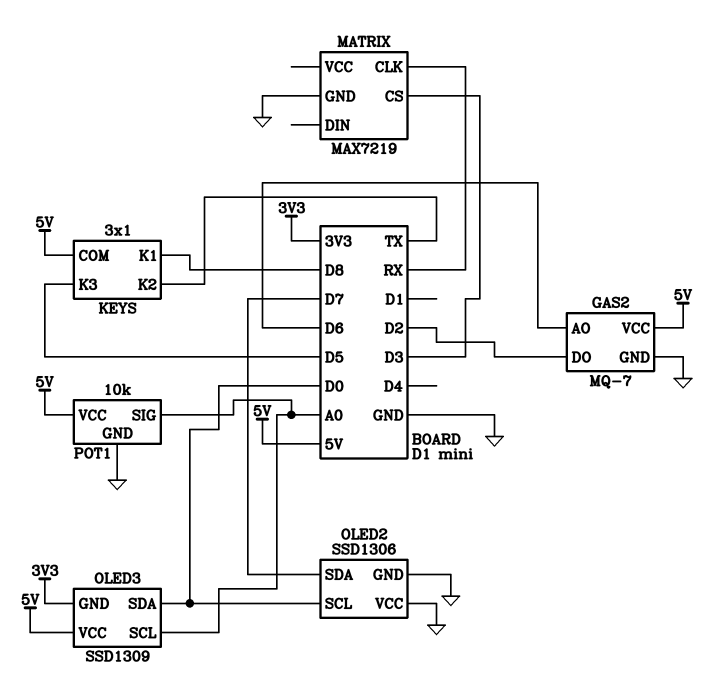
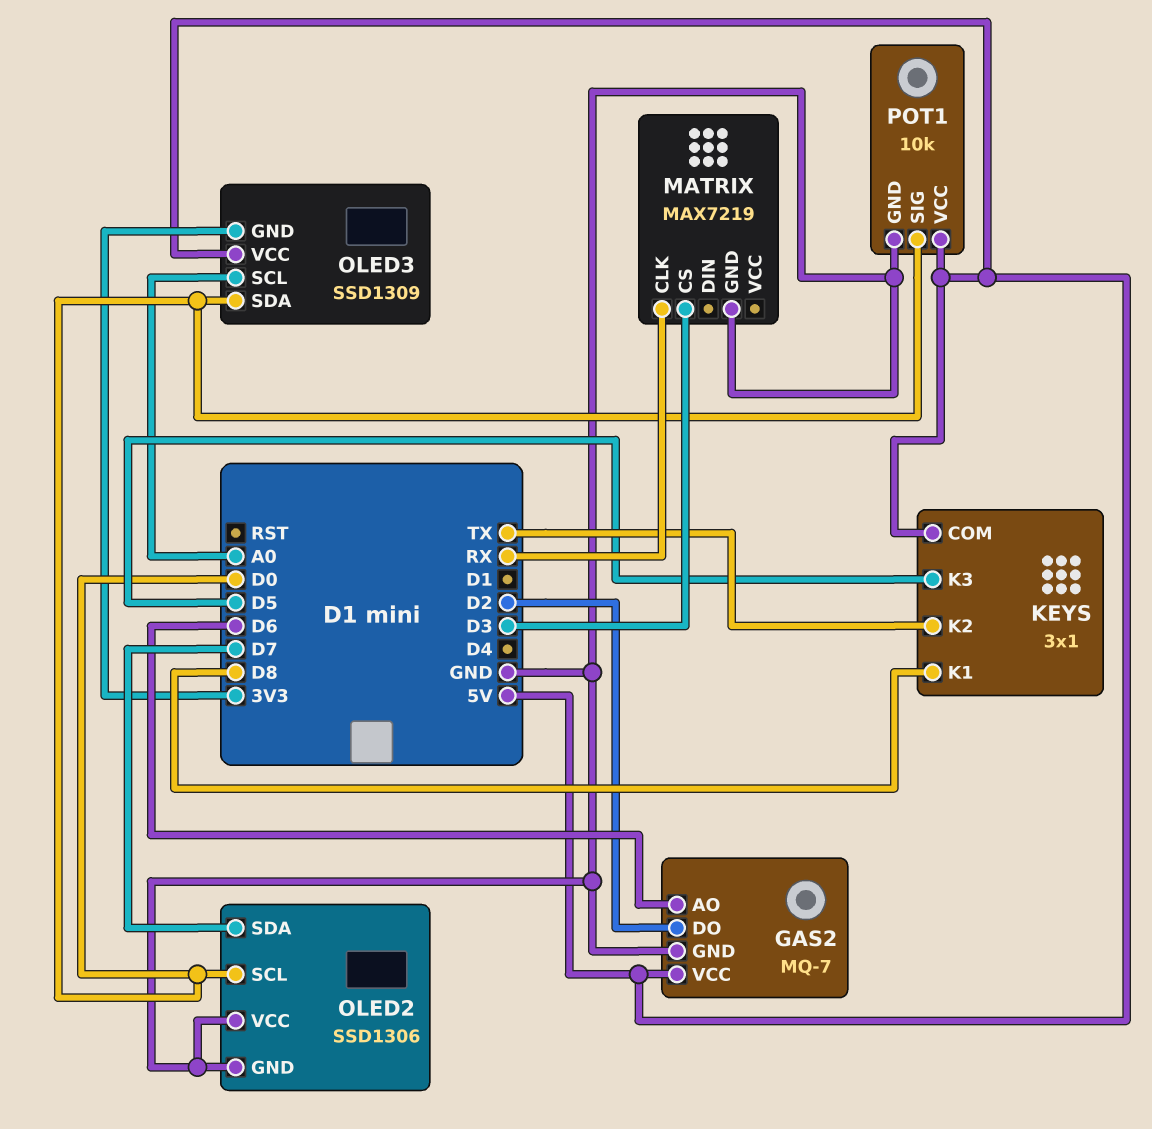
POT1 pin SIG: A0 -> D0

